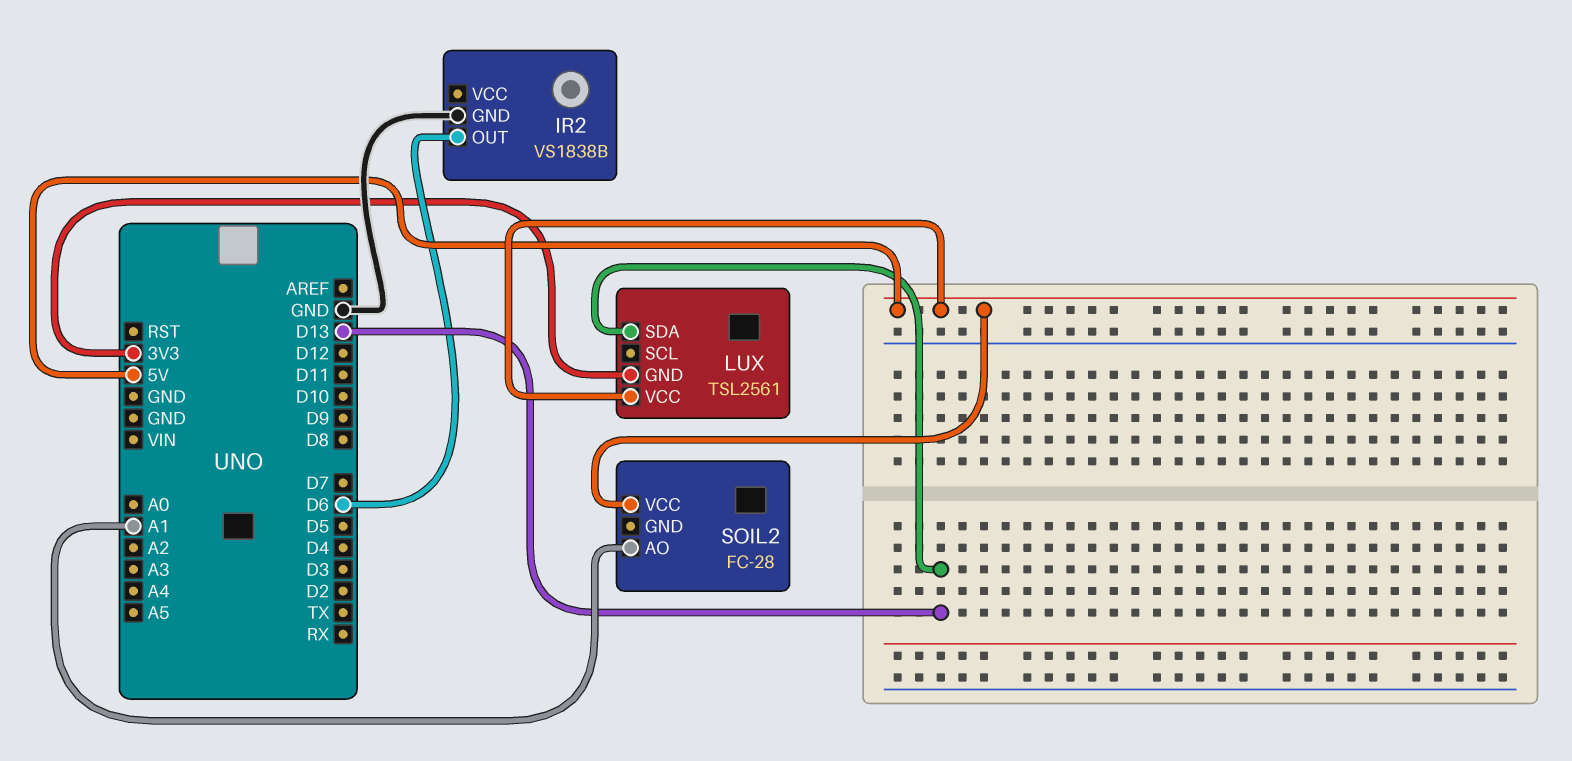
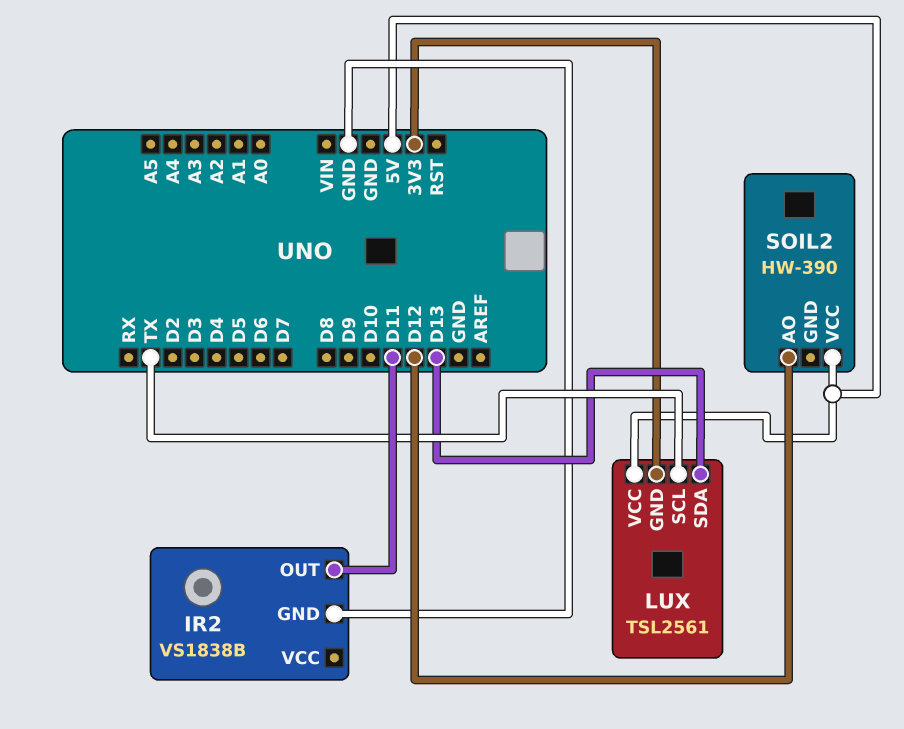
IR2 pin OUT: D6 -> D11
LUX pin SCL: none -> TX
SOIL2: FC-28 -> HW-390
SOIL2 pin AO: A1 -> D12

